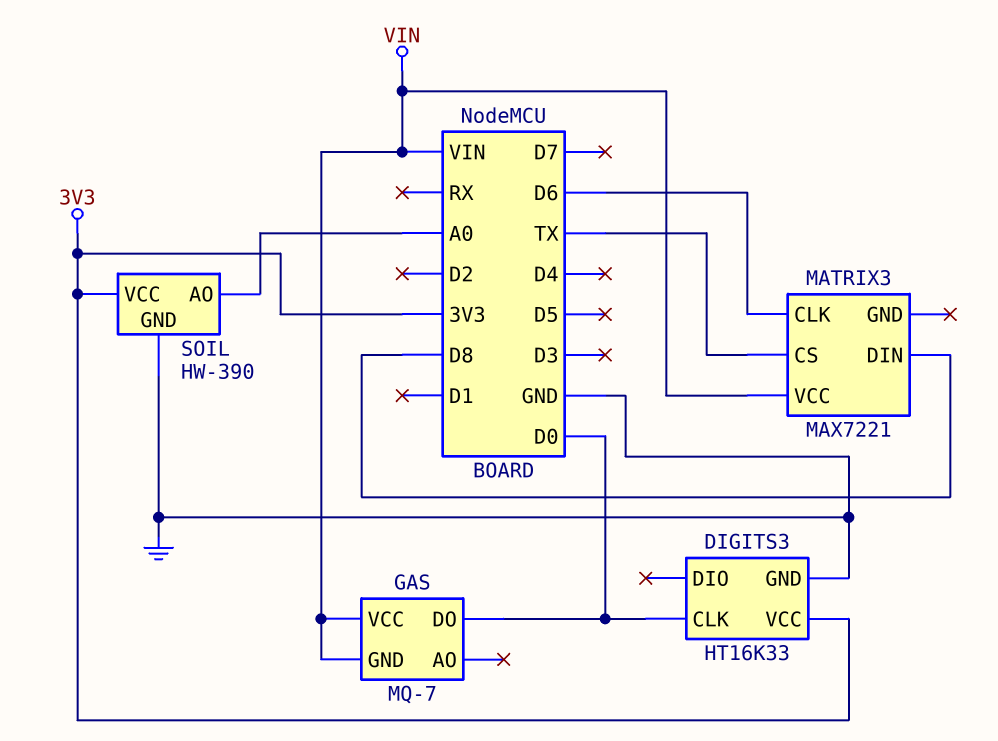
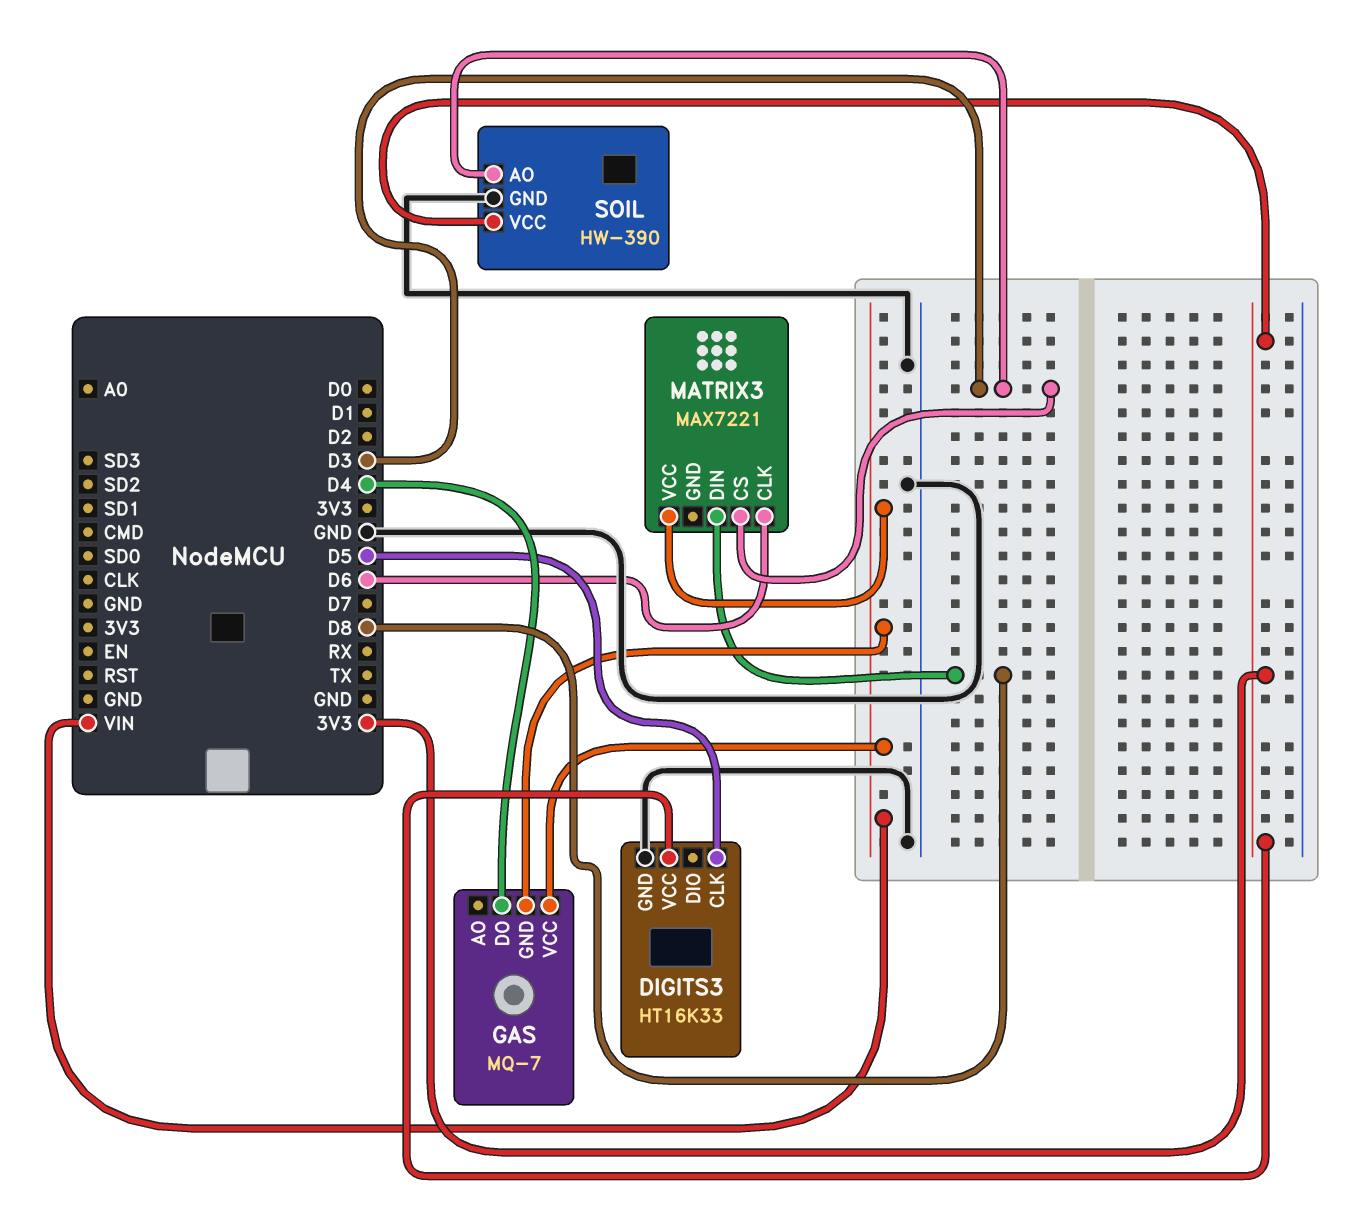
DIGITS3 pin CLK: D0 -> D5
GAS pin DO: D0 -> D4
MATRIX3 pin CS: TX -> D3
SOIL pin AO: A0 -> D3

